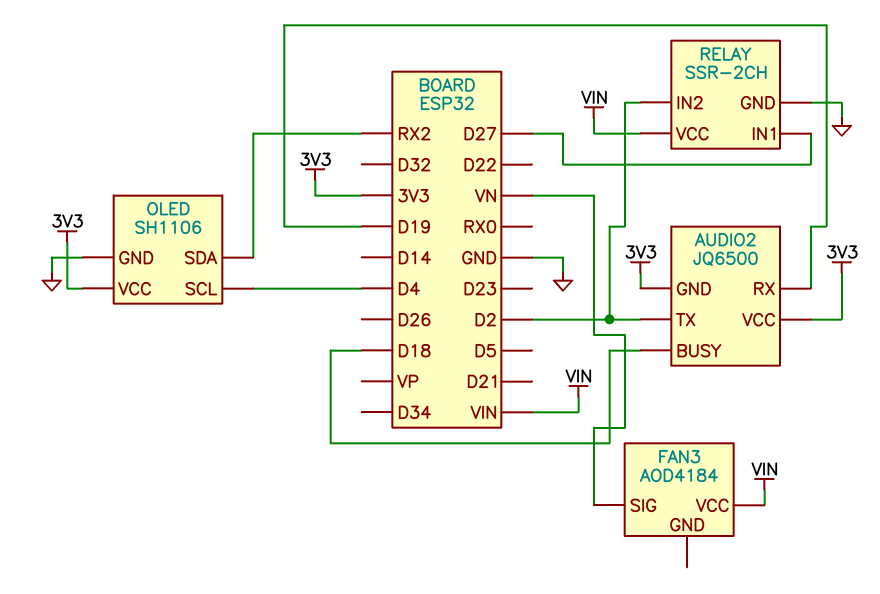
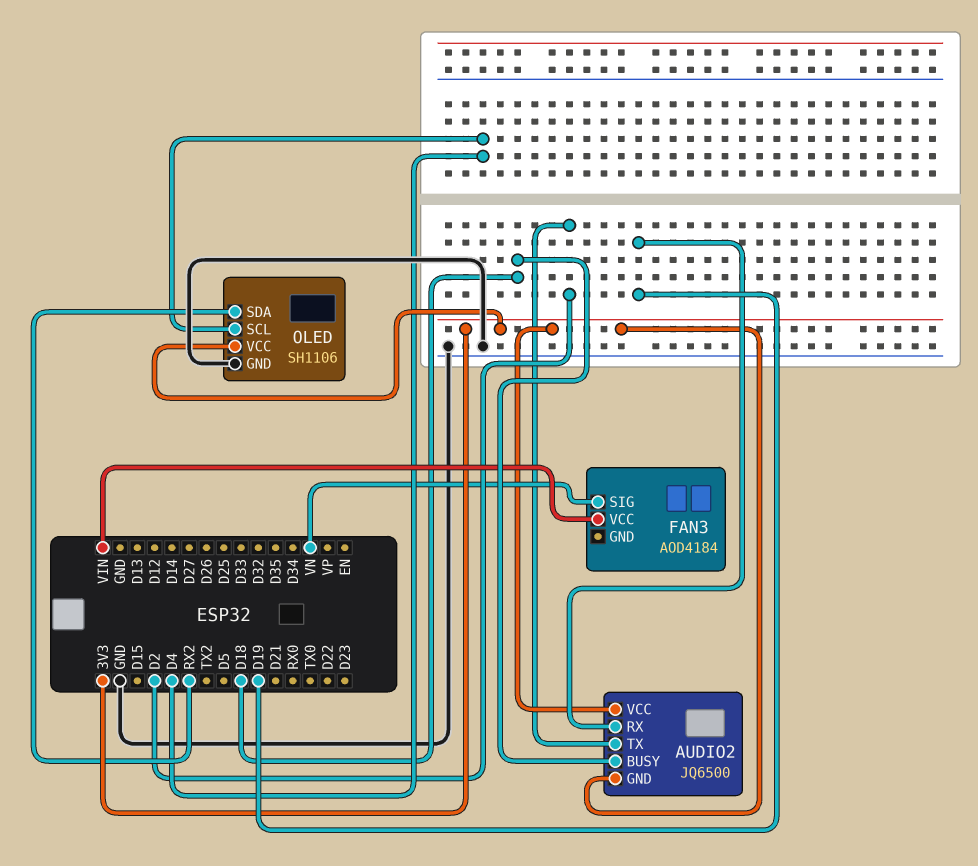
RELAY: SSR-2CH -> none
RELAY pin GND: GND -> none
RELAY pin IN1: D27 -> none
RELAY pin IN2: D2 -> none
RELAY pin VCC: VIN -> none

